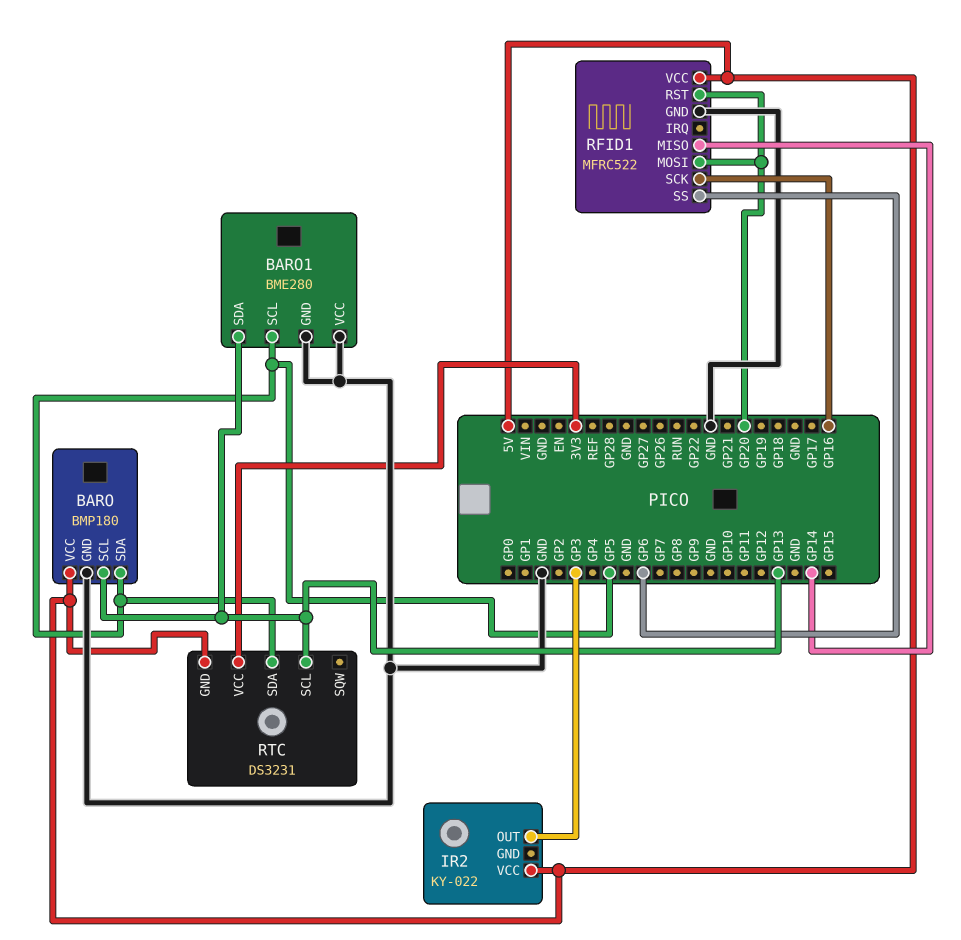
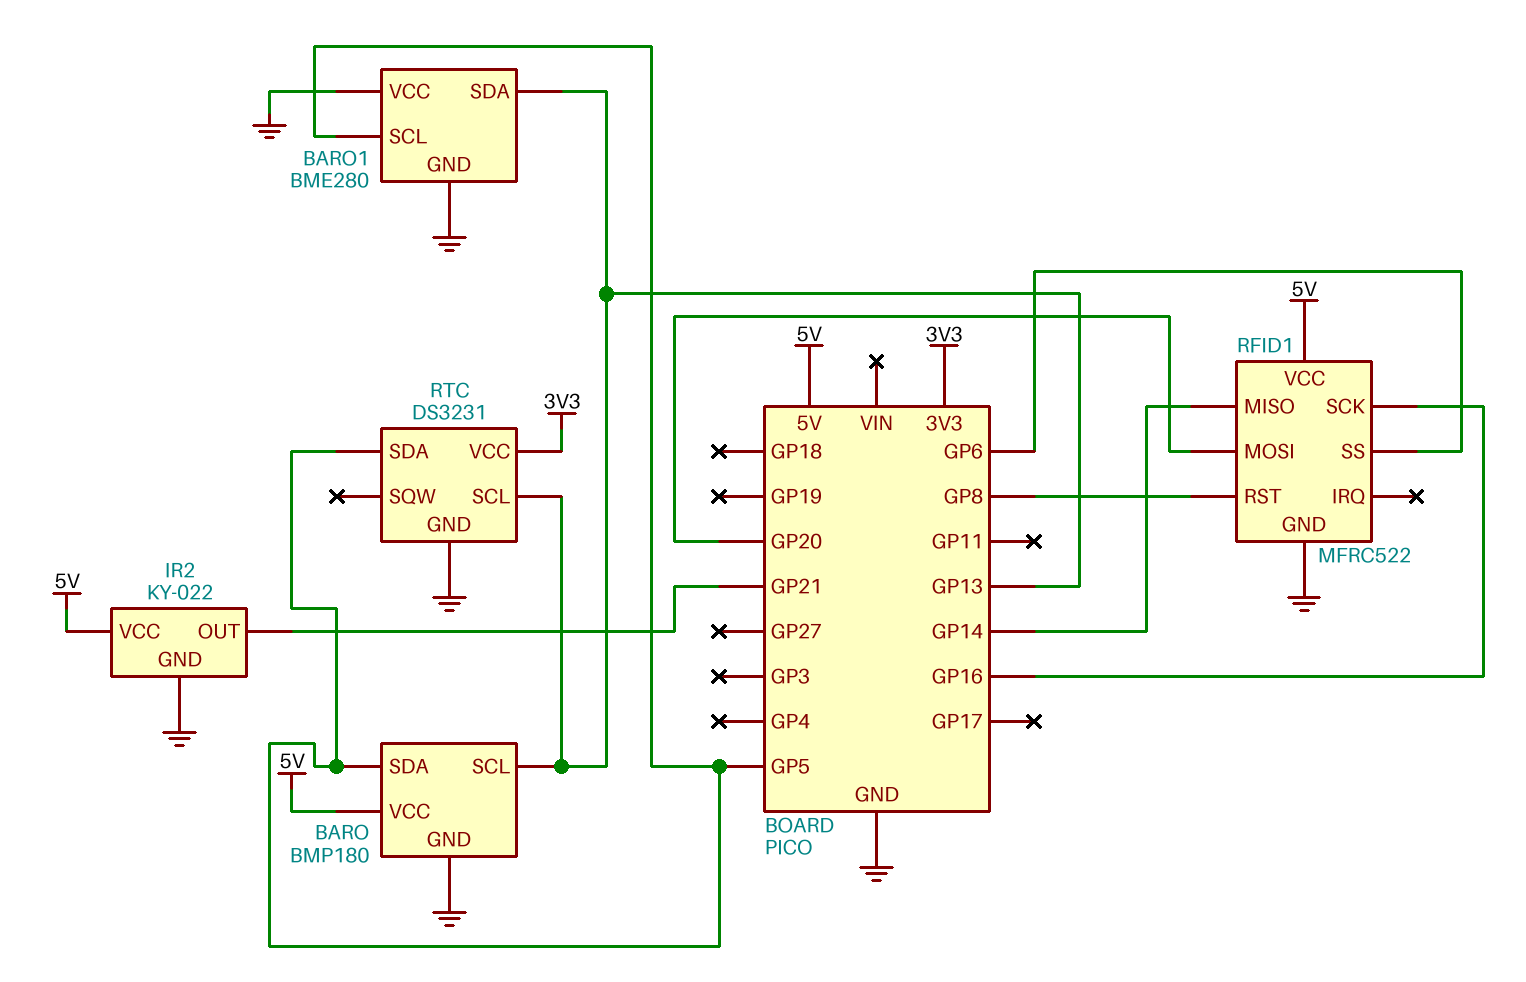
IR2 pin GND: none -> GND
IR2 pin OUT: GP3 -> GP21
RFID1 pin RST: GP20 -> GP8
RTC pin GND: 5V -> GND

